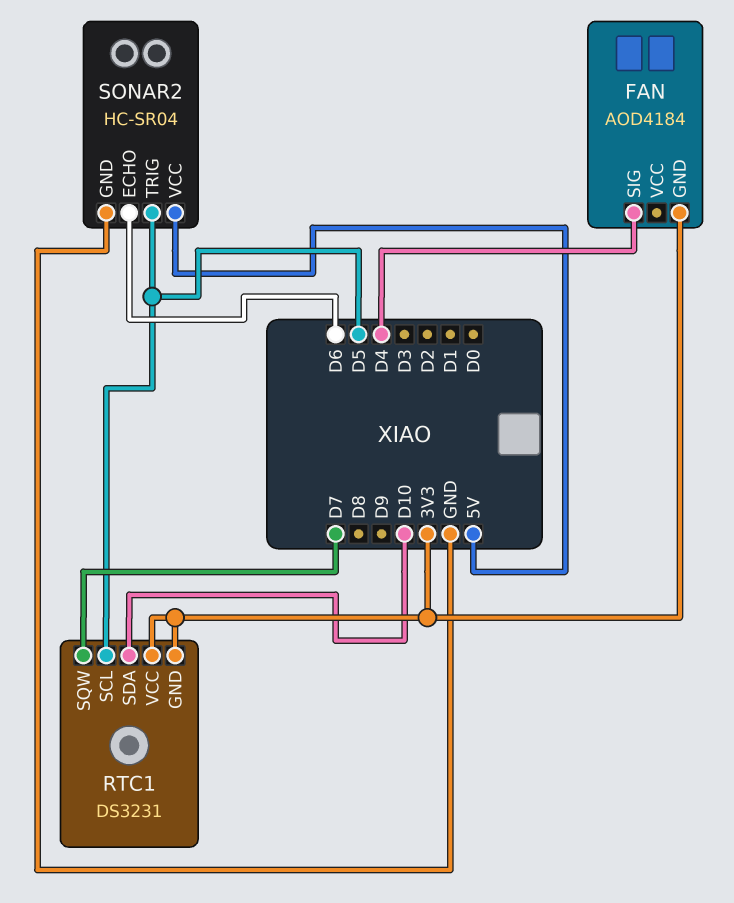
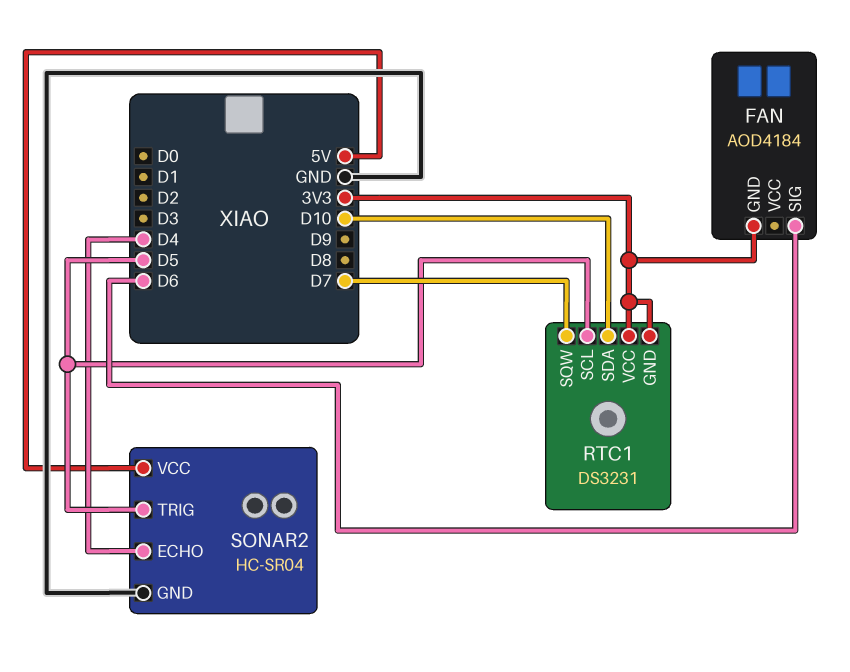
FAN pin SIG: D4 -> D6
SONAR2 pin ECHO: D6 -> D4

